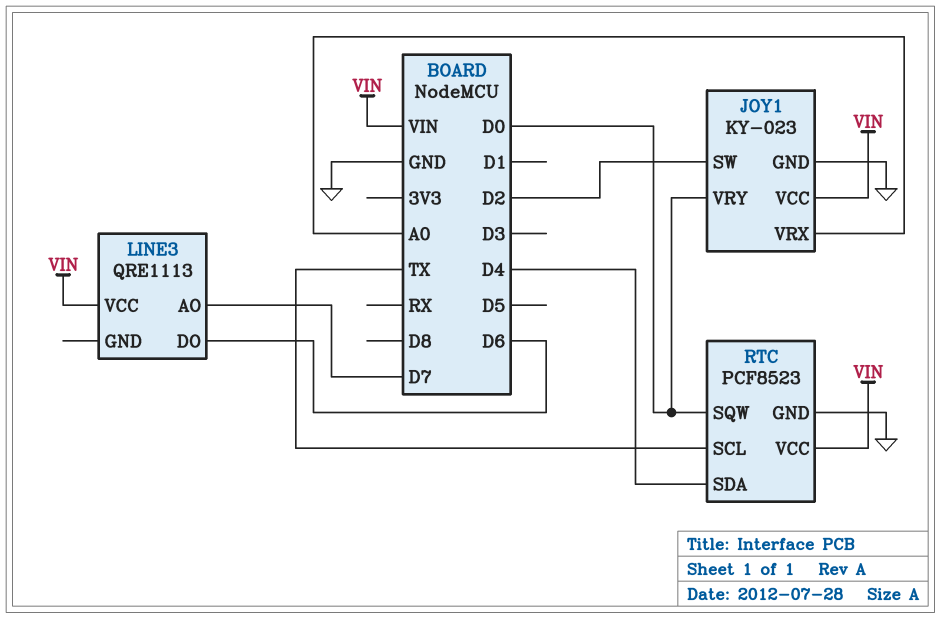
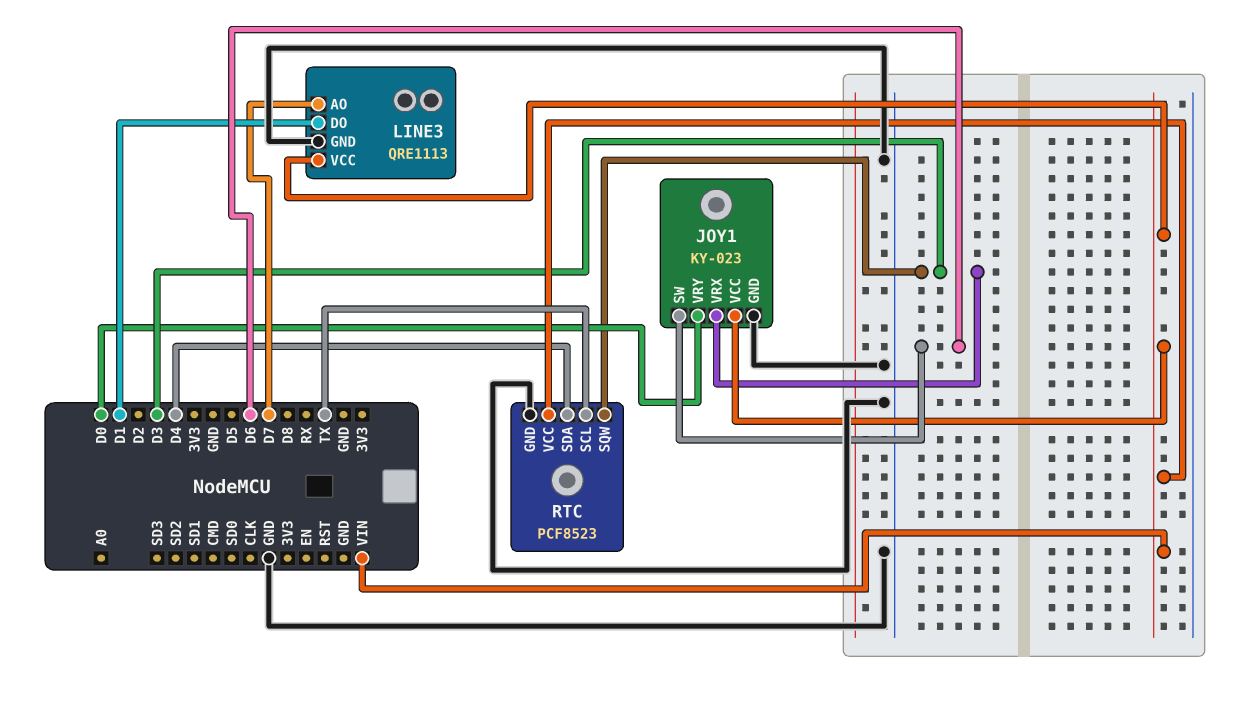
JOY1 pin SW: D2 -> D6
JOY1 pin VRX: A0 -> D3
LINE3 pin DO: D6 -> D1
LINE3 pin GND: none -> GND
RTC pin SQW: D0 -> D3

